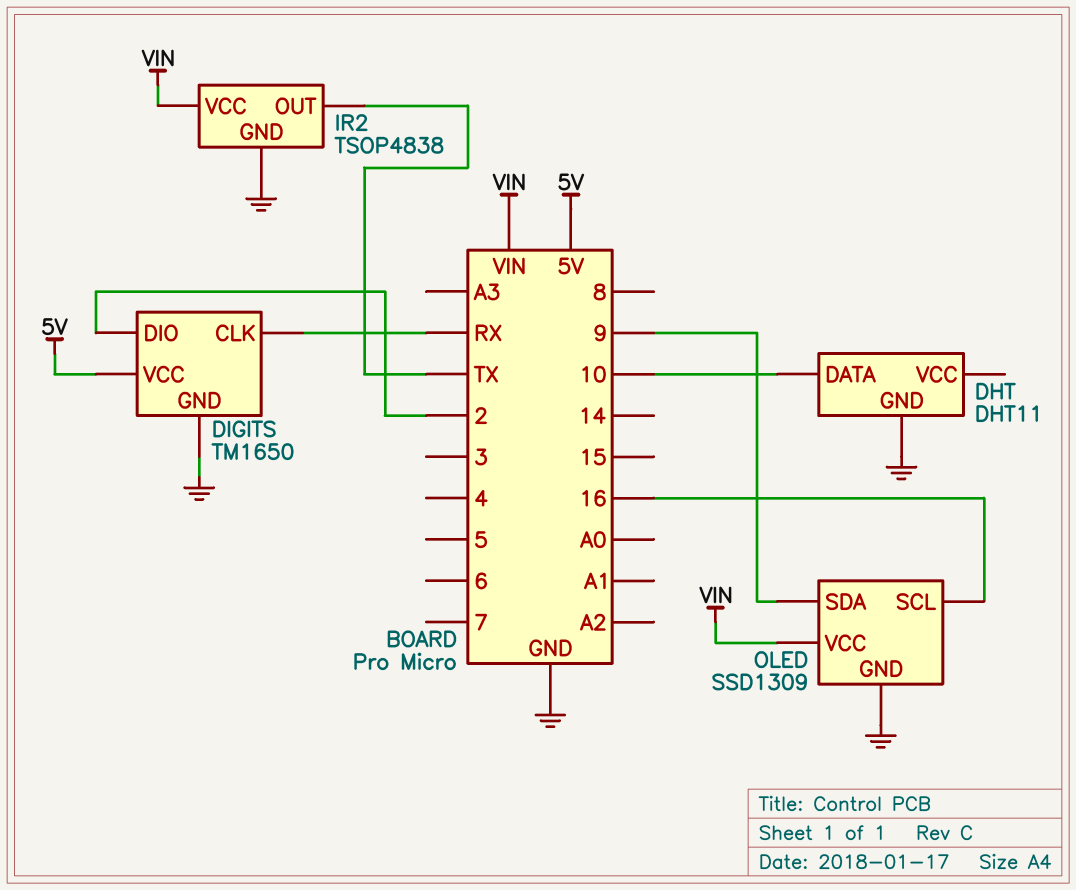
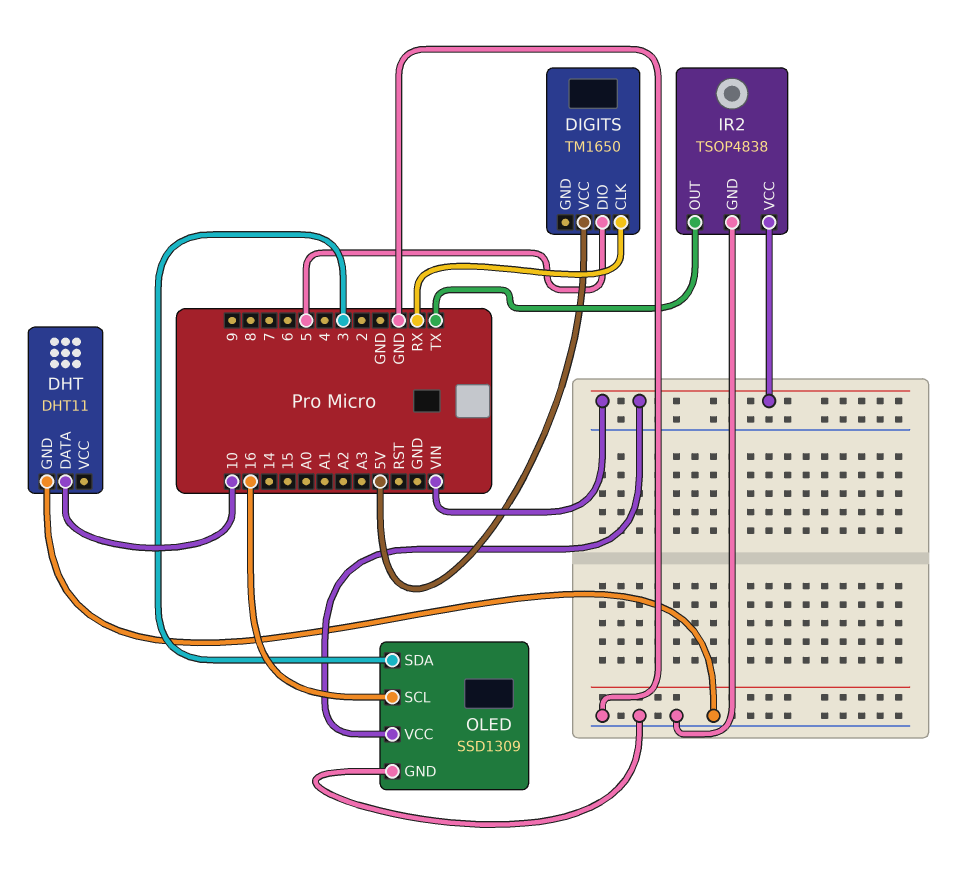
DIGITS pin DIO: 2 -> 5
DIGITS pin GND: GND -> none
OLED pin SDA: 9 -> 3

